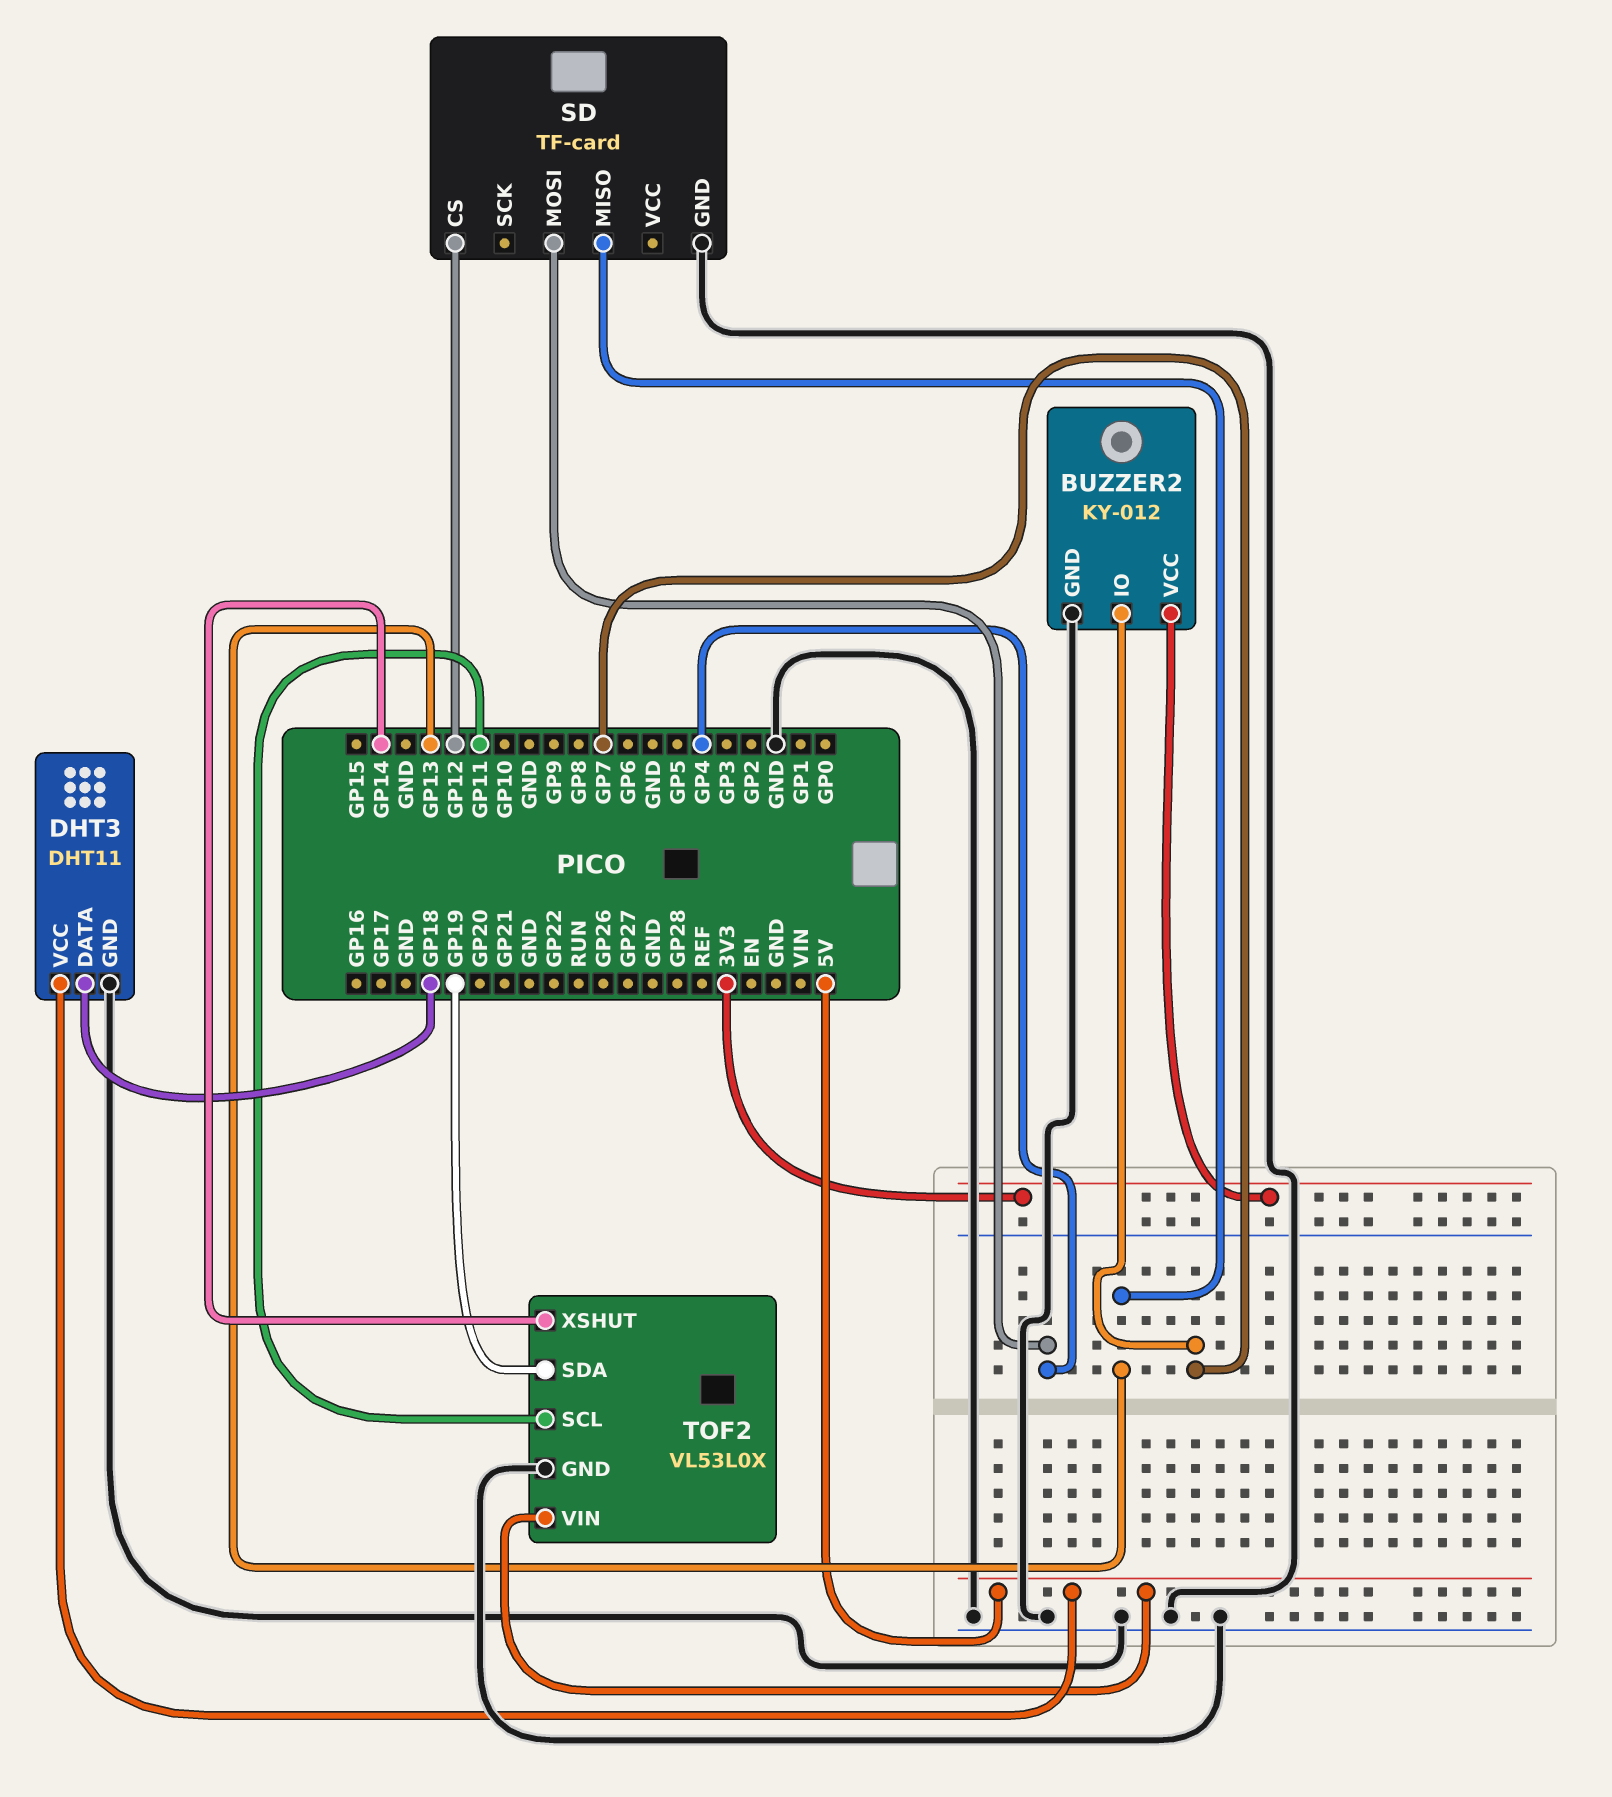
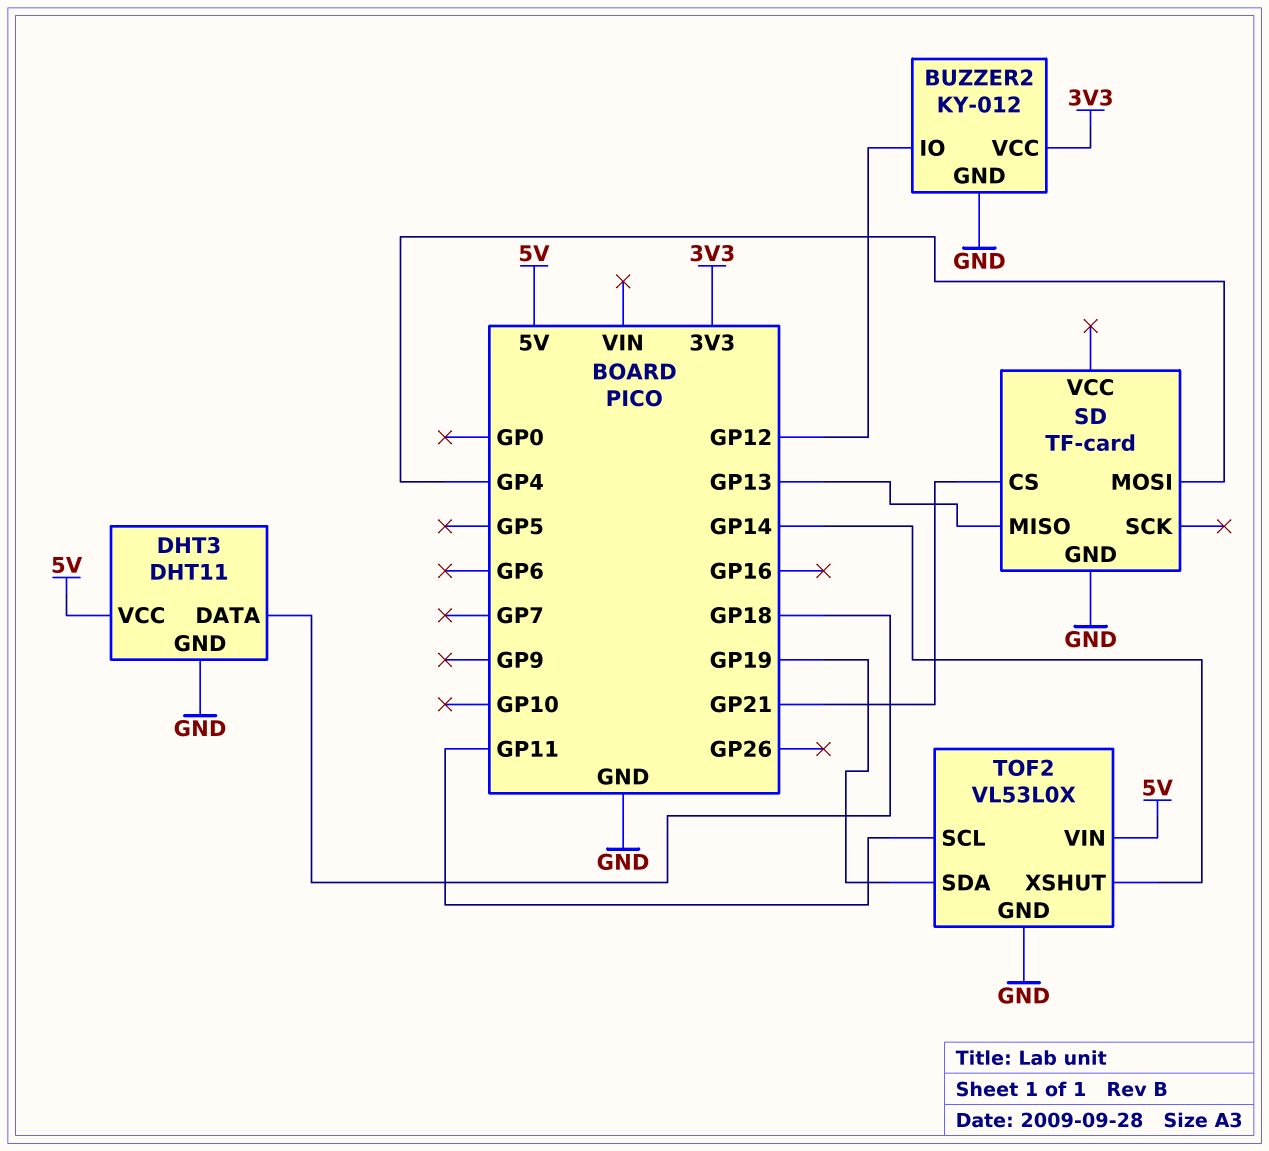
BUZZER2 pin IO: GP7 -> GP12
SD pin CS: GP12 -> GP21

